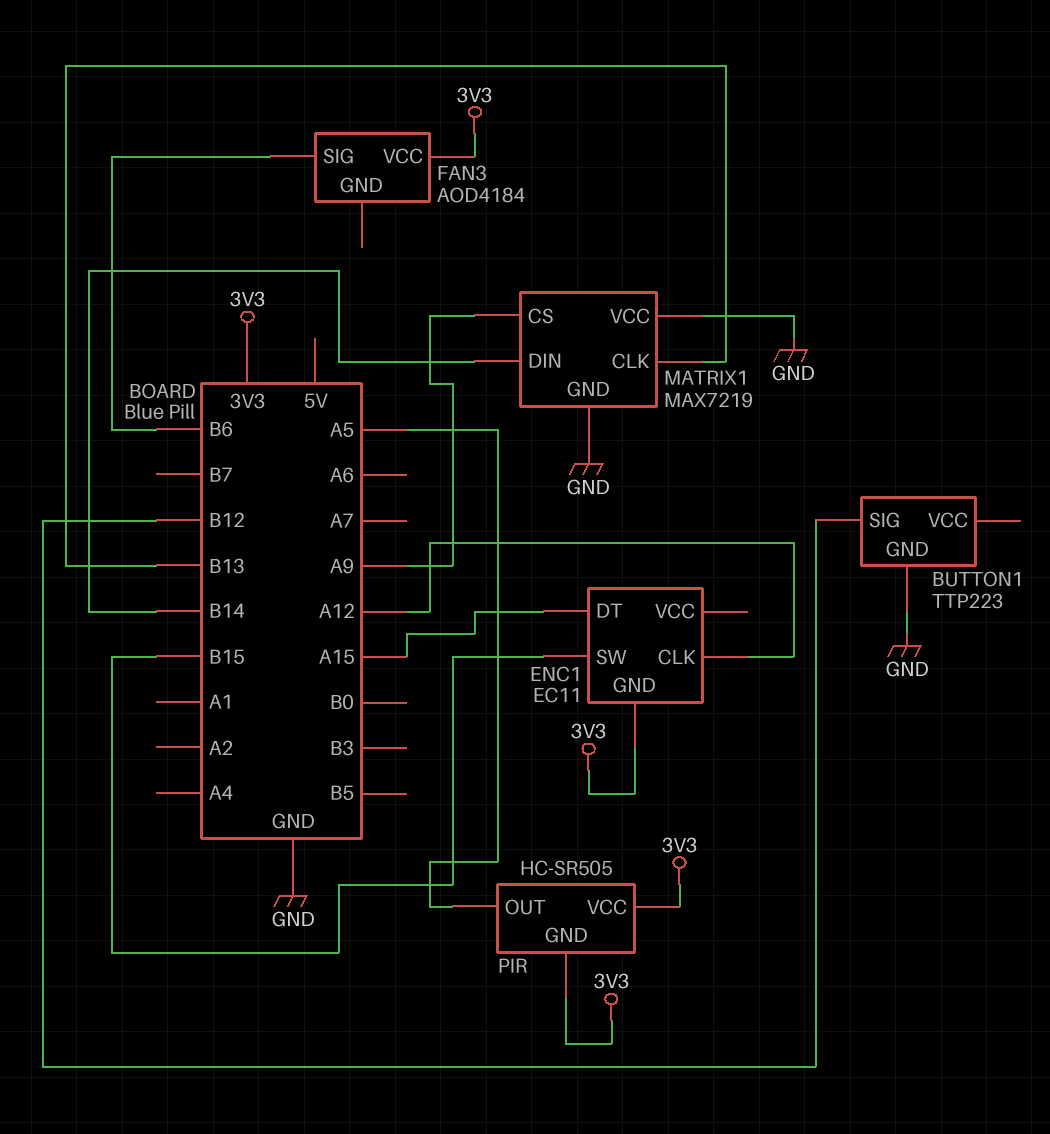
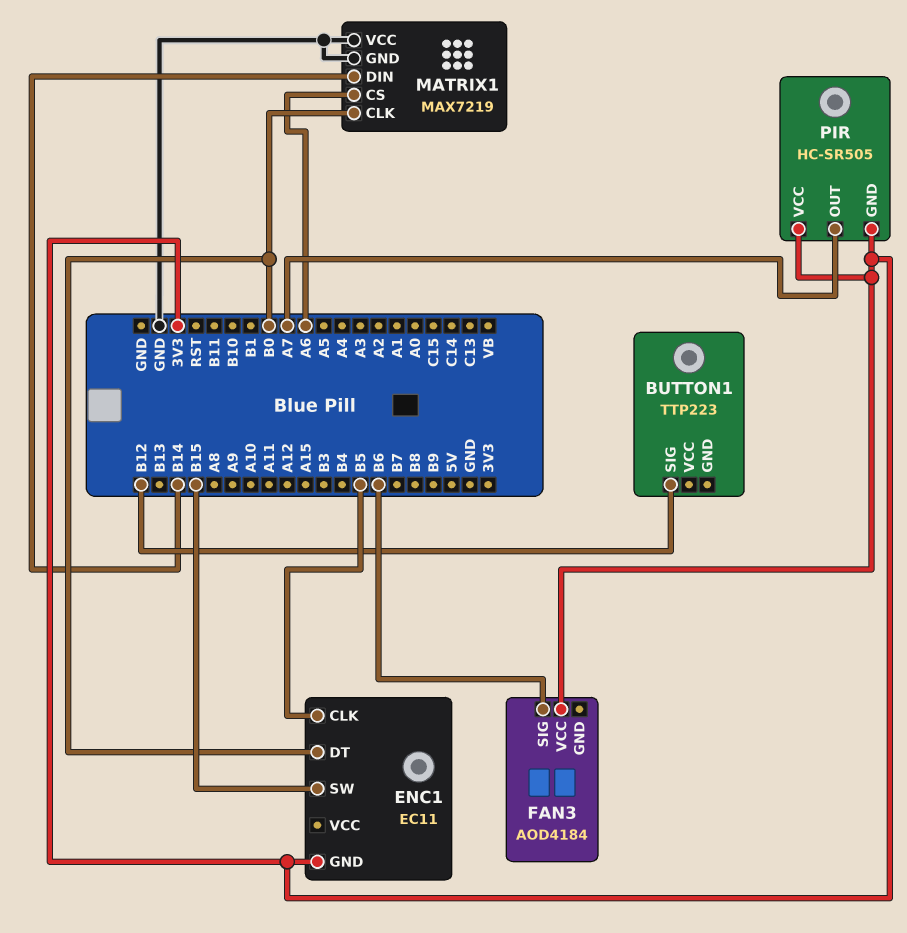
BUTTON1 pin GND: GND -> none
ENC1 pin CLK: A12 -> B5
ENC1 pin DT: A15 -> B0
MATRIX1 pin CLK: B13 -> B0
MATRIX1 pin CS: A9 -> A6
PIR pin OUT: A5 -> A7

